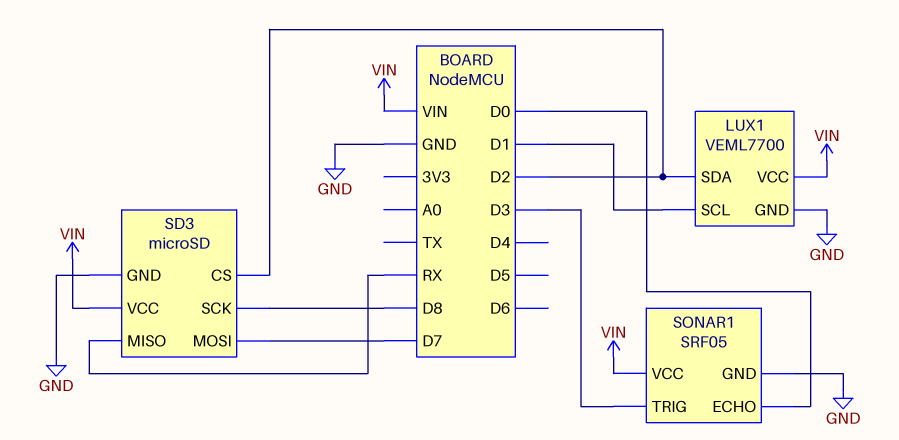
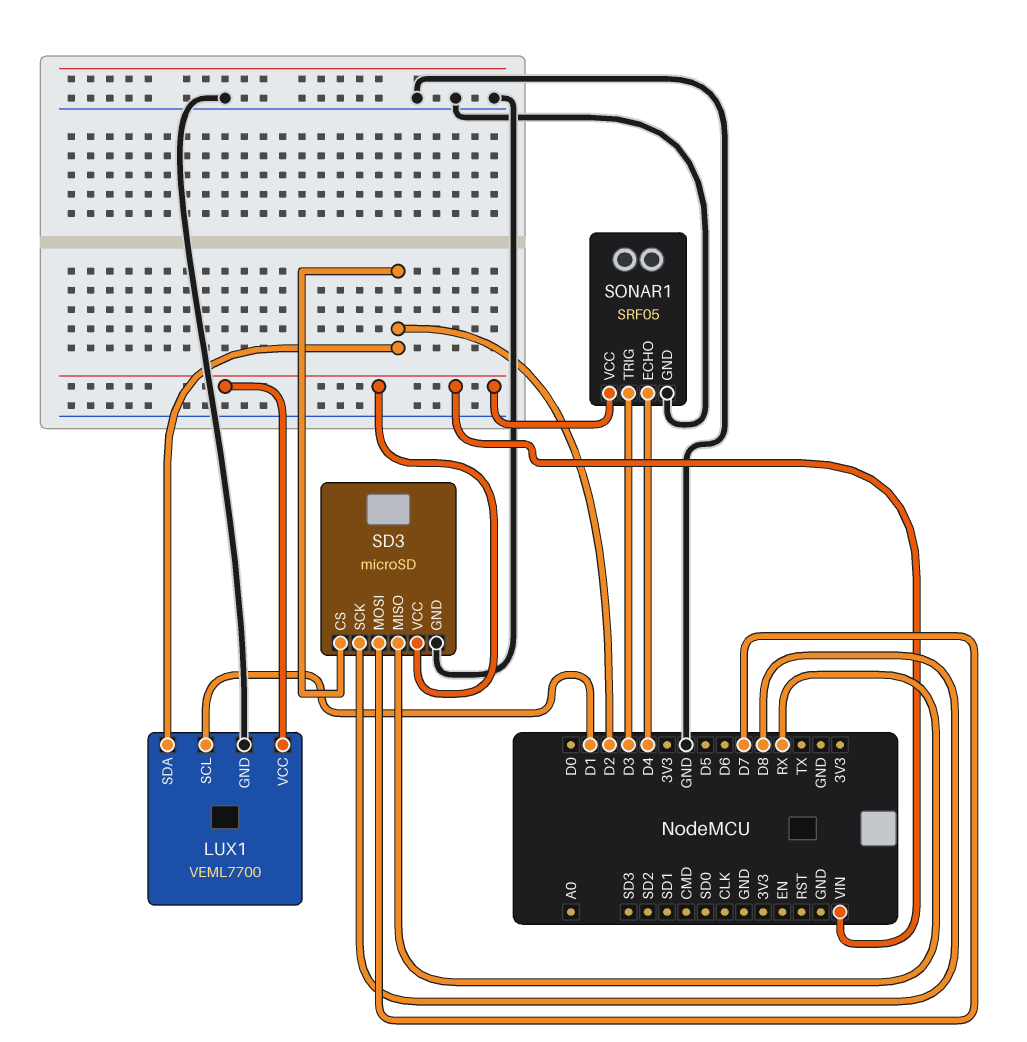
SONAR1 pin ECHO: D0 -> D4

